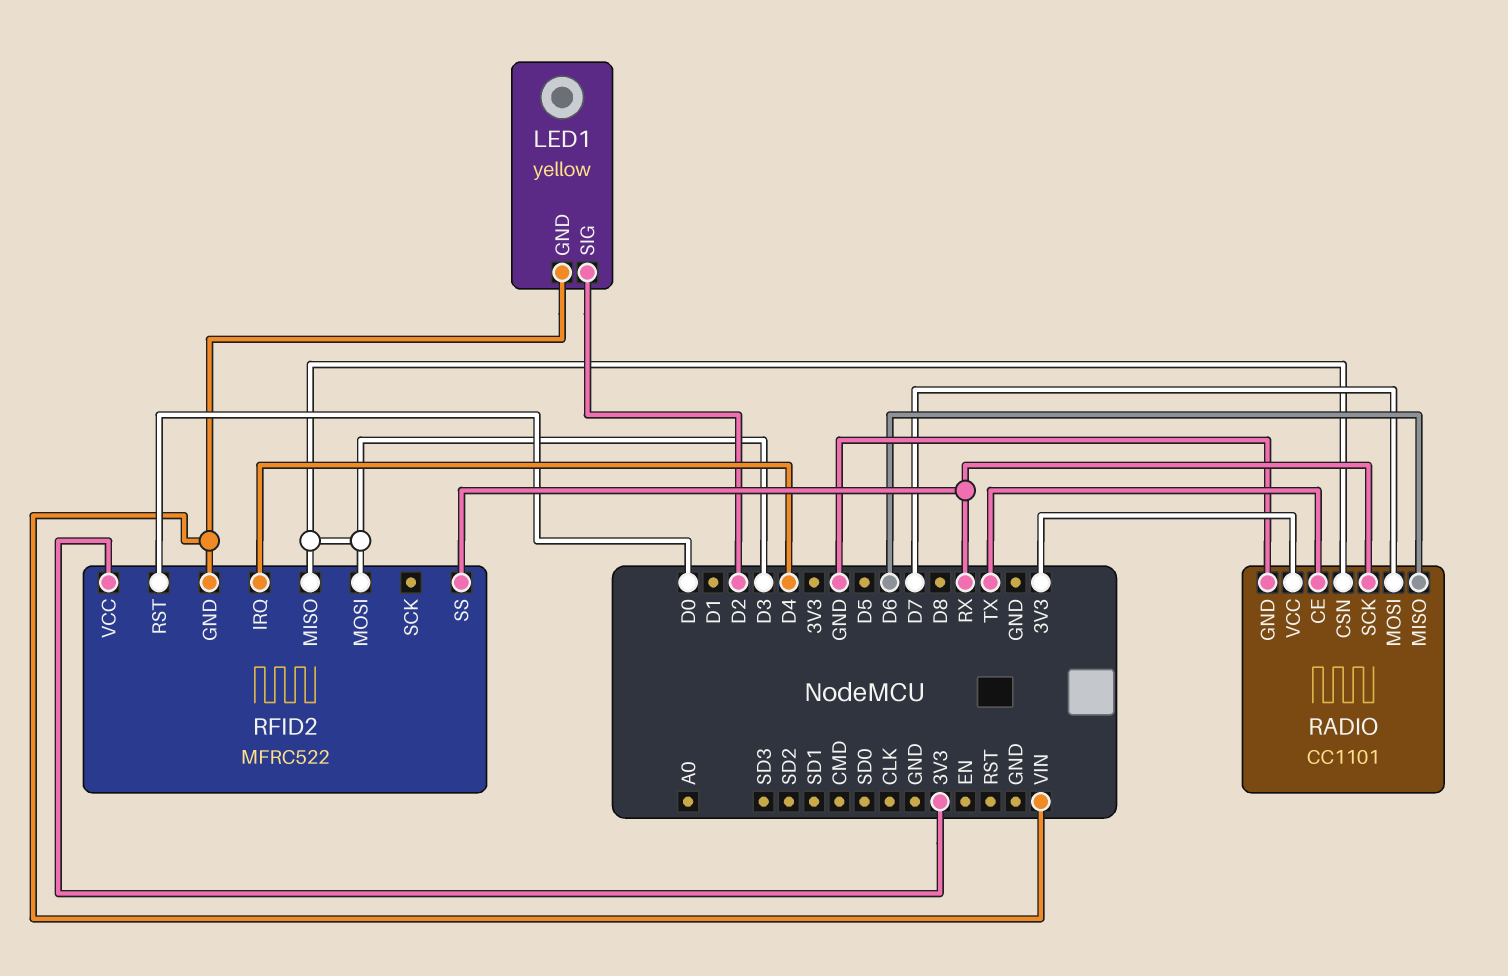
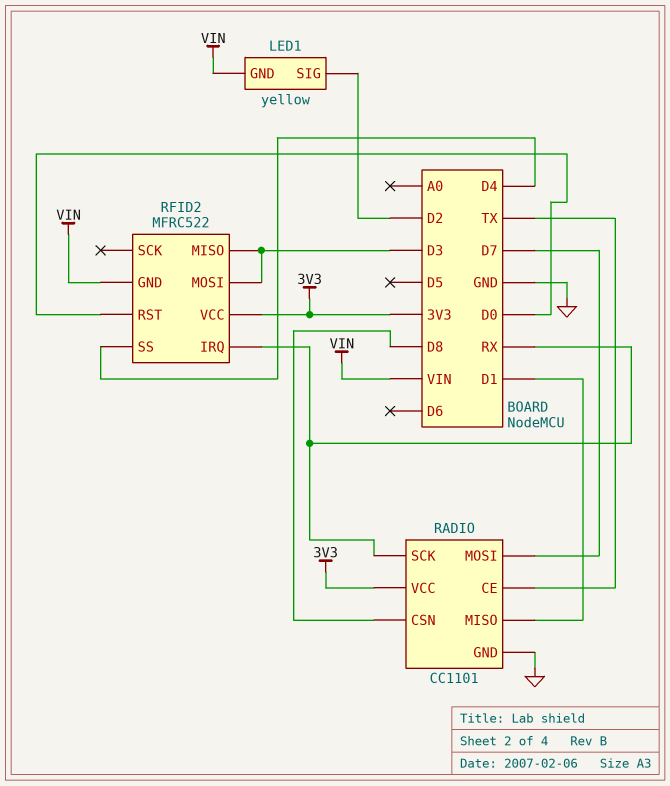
RADIO pin CSN: D3 -> D8
RADIO pin MISO: D6 -> D1
RFID2 pin IRQ: D4 -> RX
RFID2 pin SS: RX -> D4

